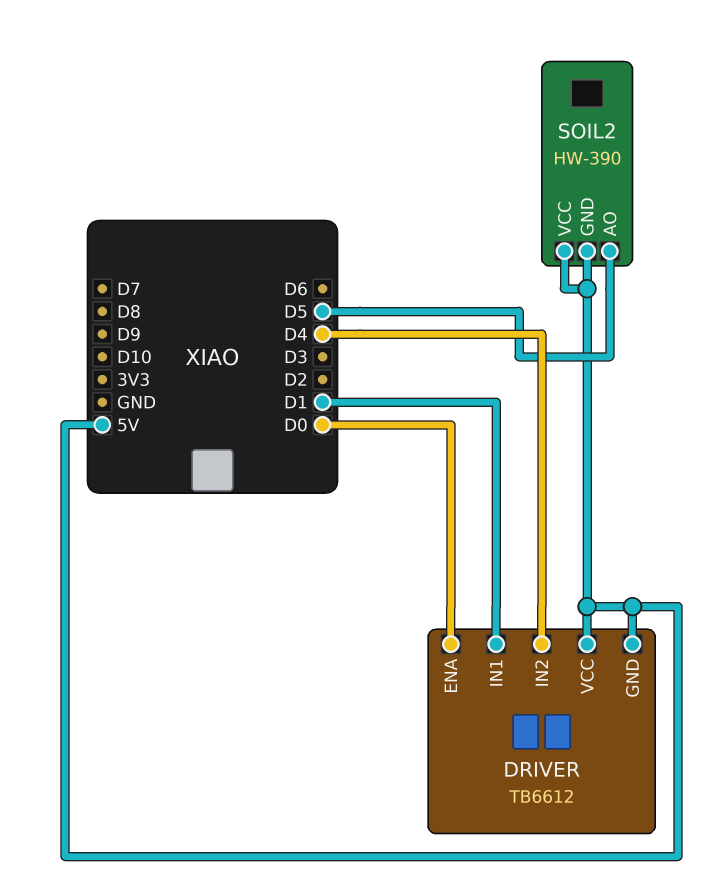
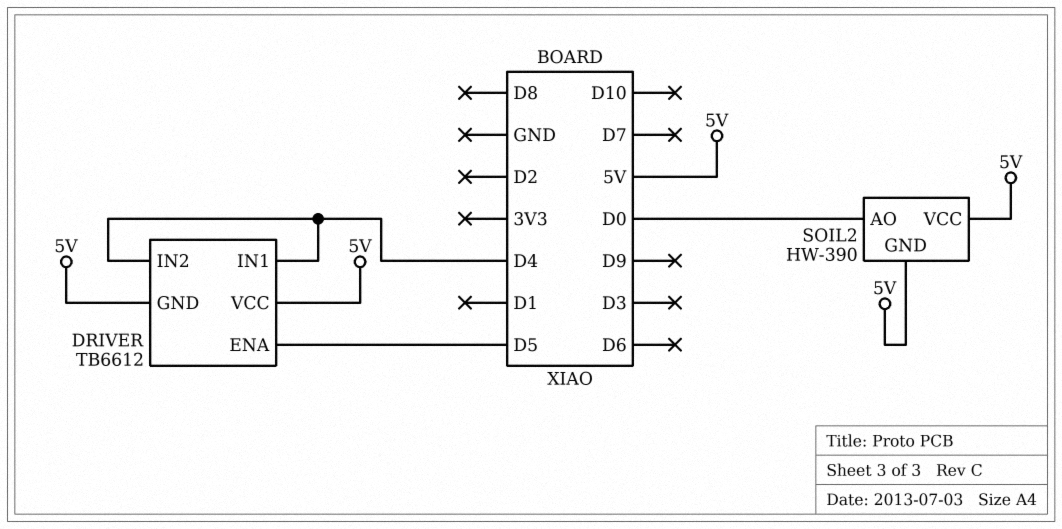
DRIVER pin ENA: D0 -> D5
DRIVER pin IN1: D1 -> D4
SOIL2 pin AO: D5 -> D0

